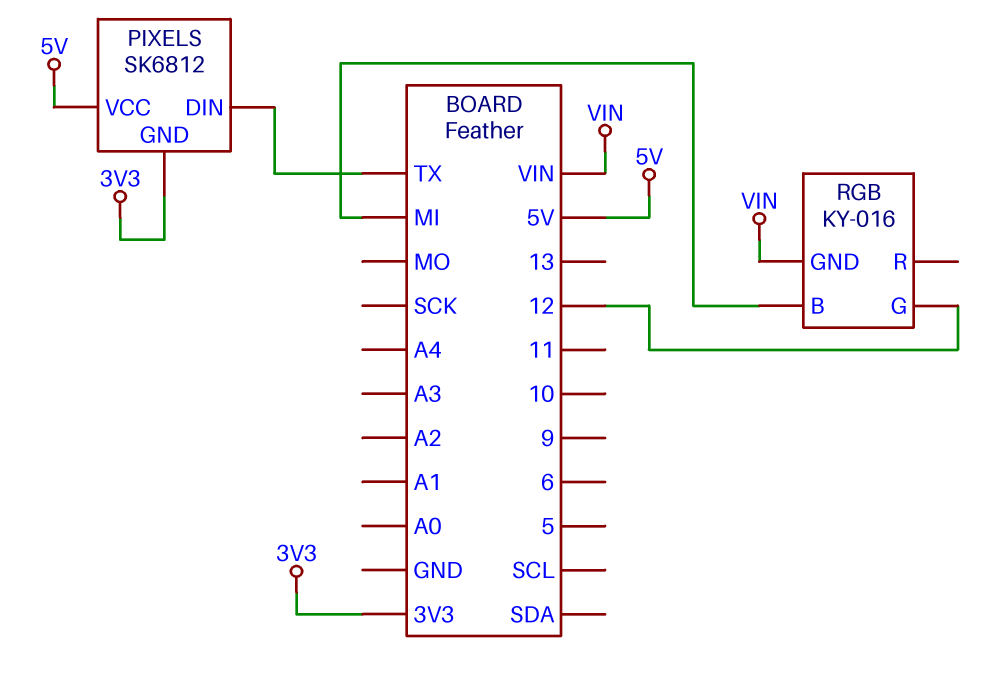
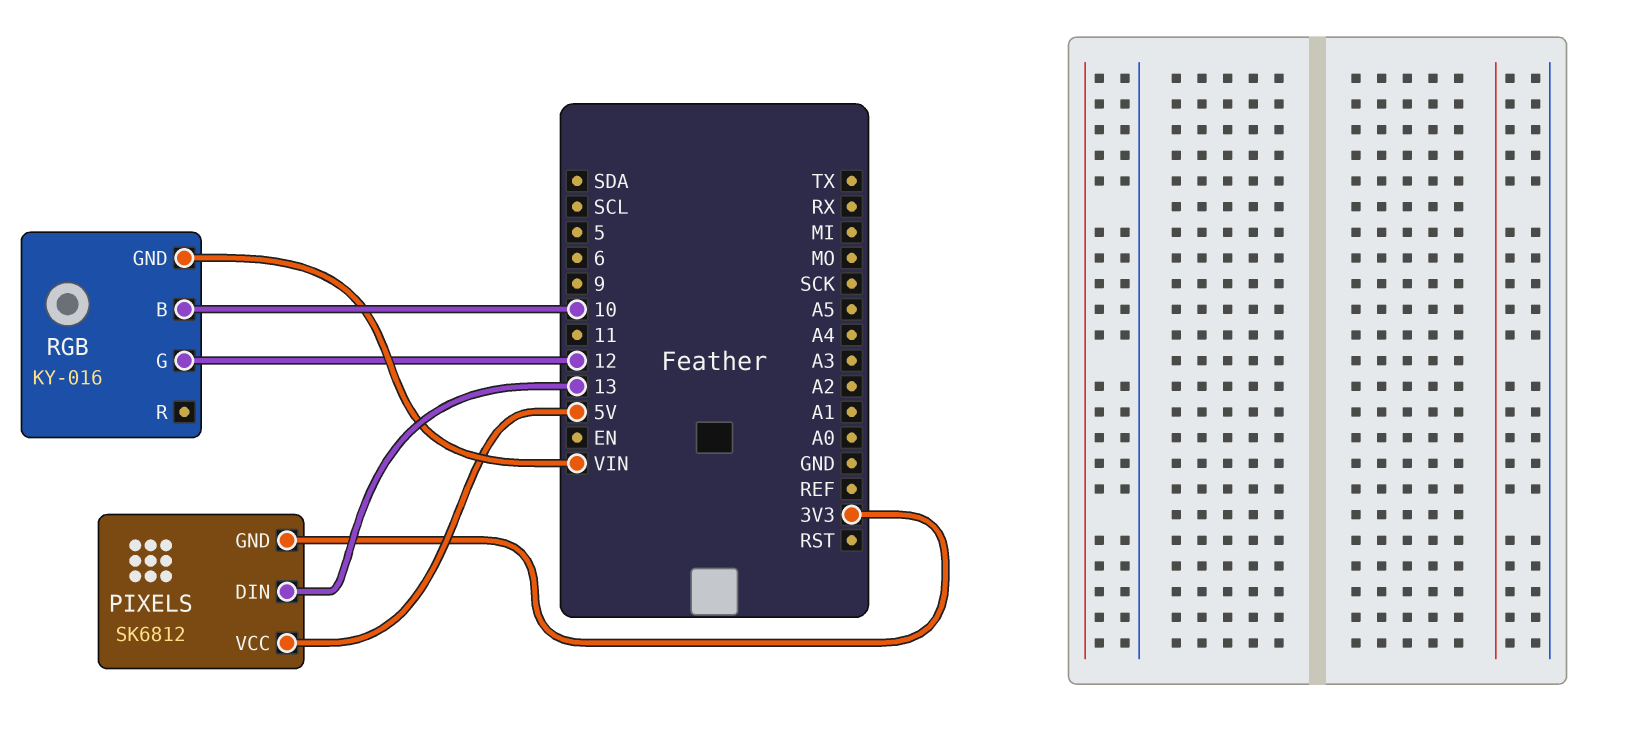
PIXELS pin DIN: TX -> 13
RGB pin B: MI -> 10

